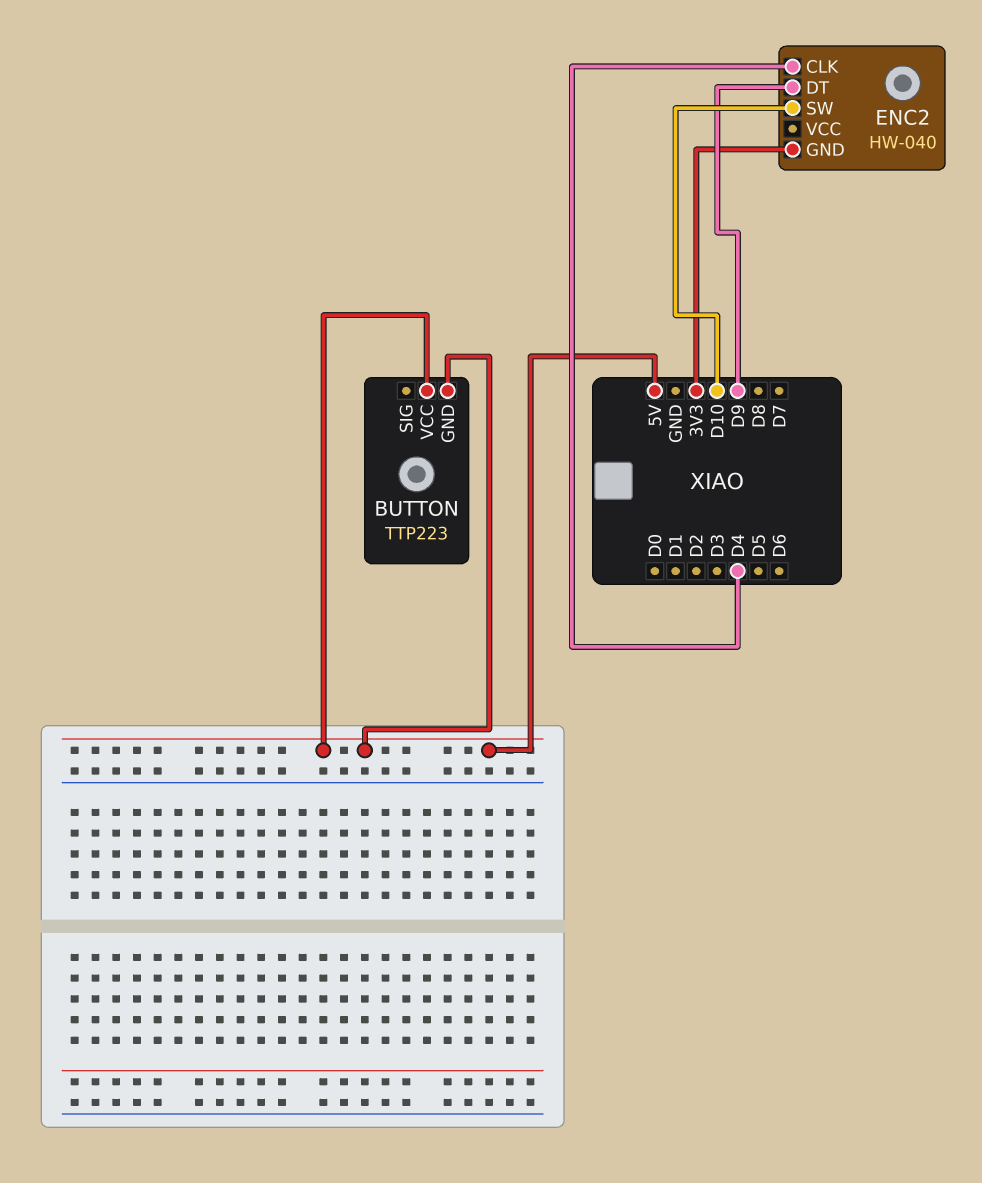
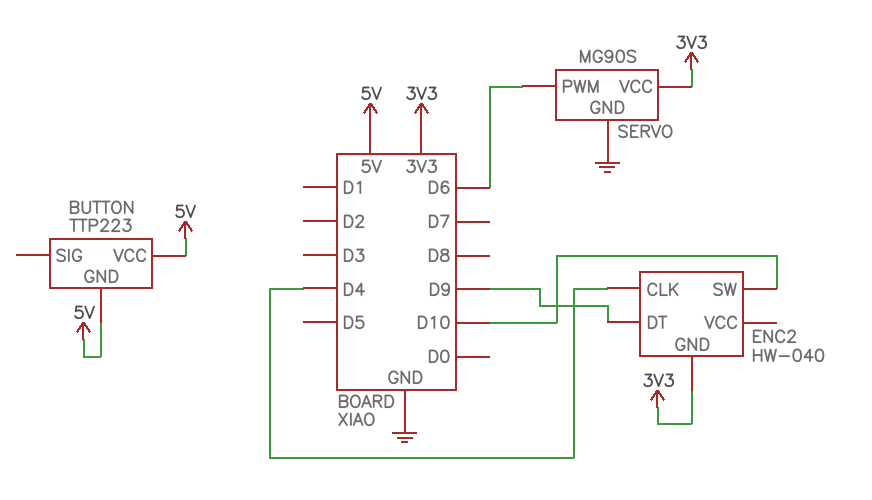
SERVO: none -> MG90S
SERVO pin GND: none -> GND
SERVO pin PWM: none -> D6
SERVO pin VCC: none -> 3V3

